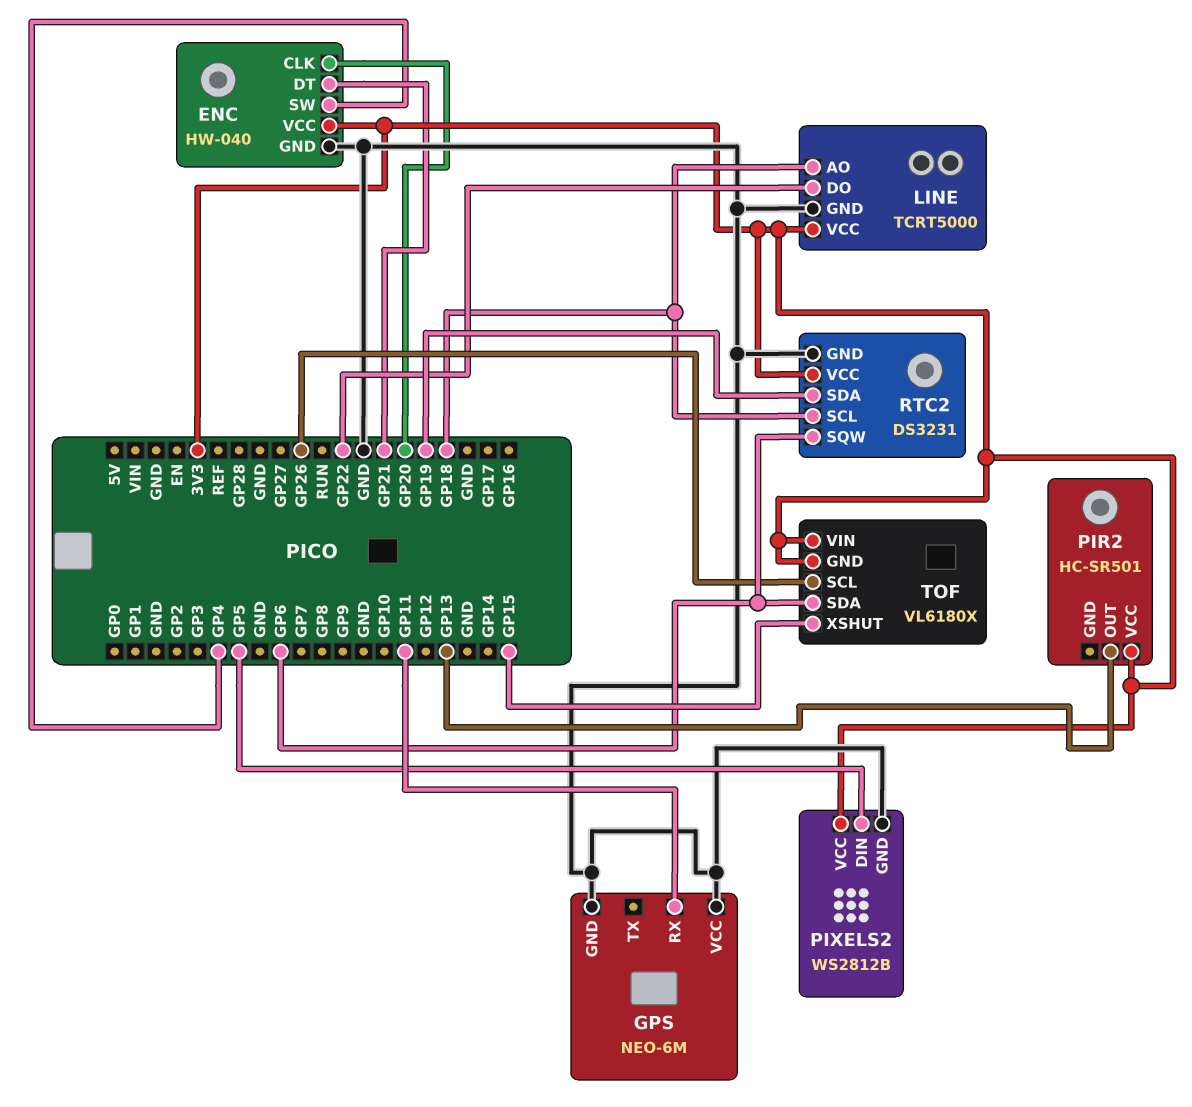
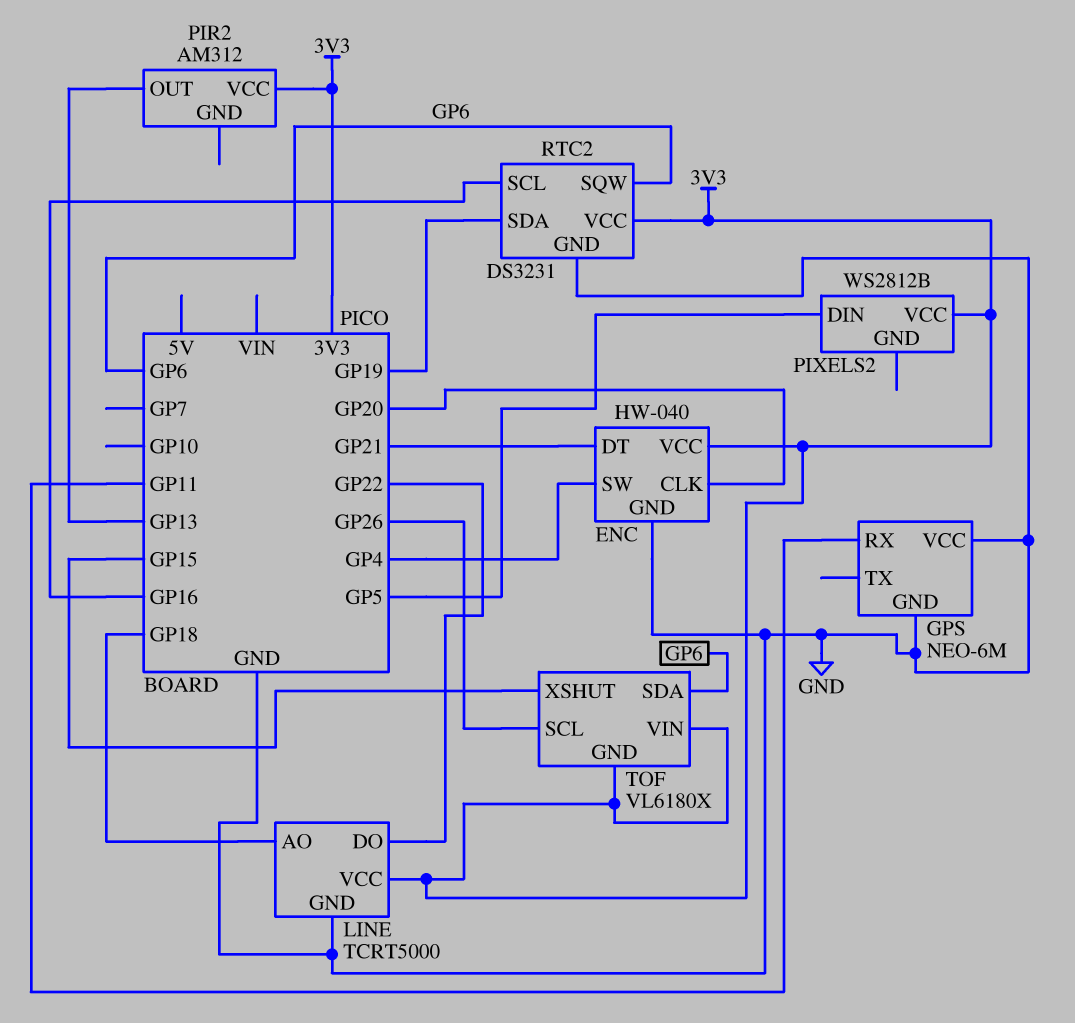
PIR2: HC-SR501 -> AM312
PIXELS2 pin GND: GND -> none
RTC2 pin SCL: GP18 -> GP16

